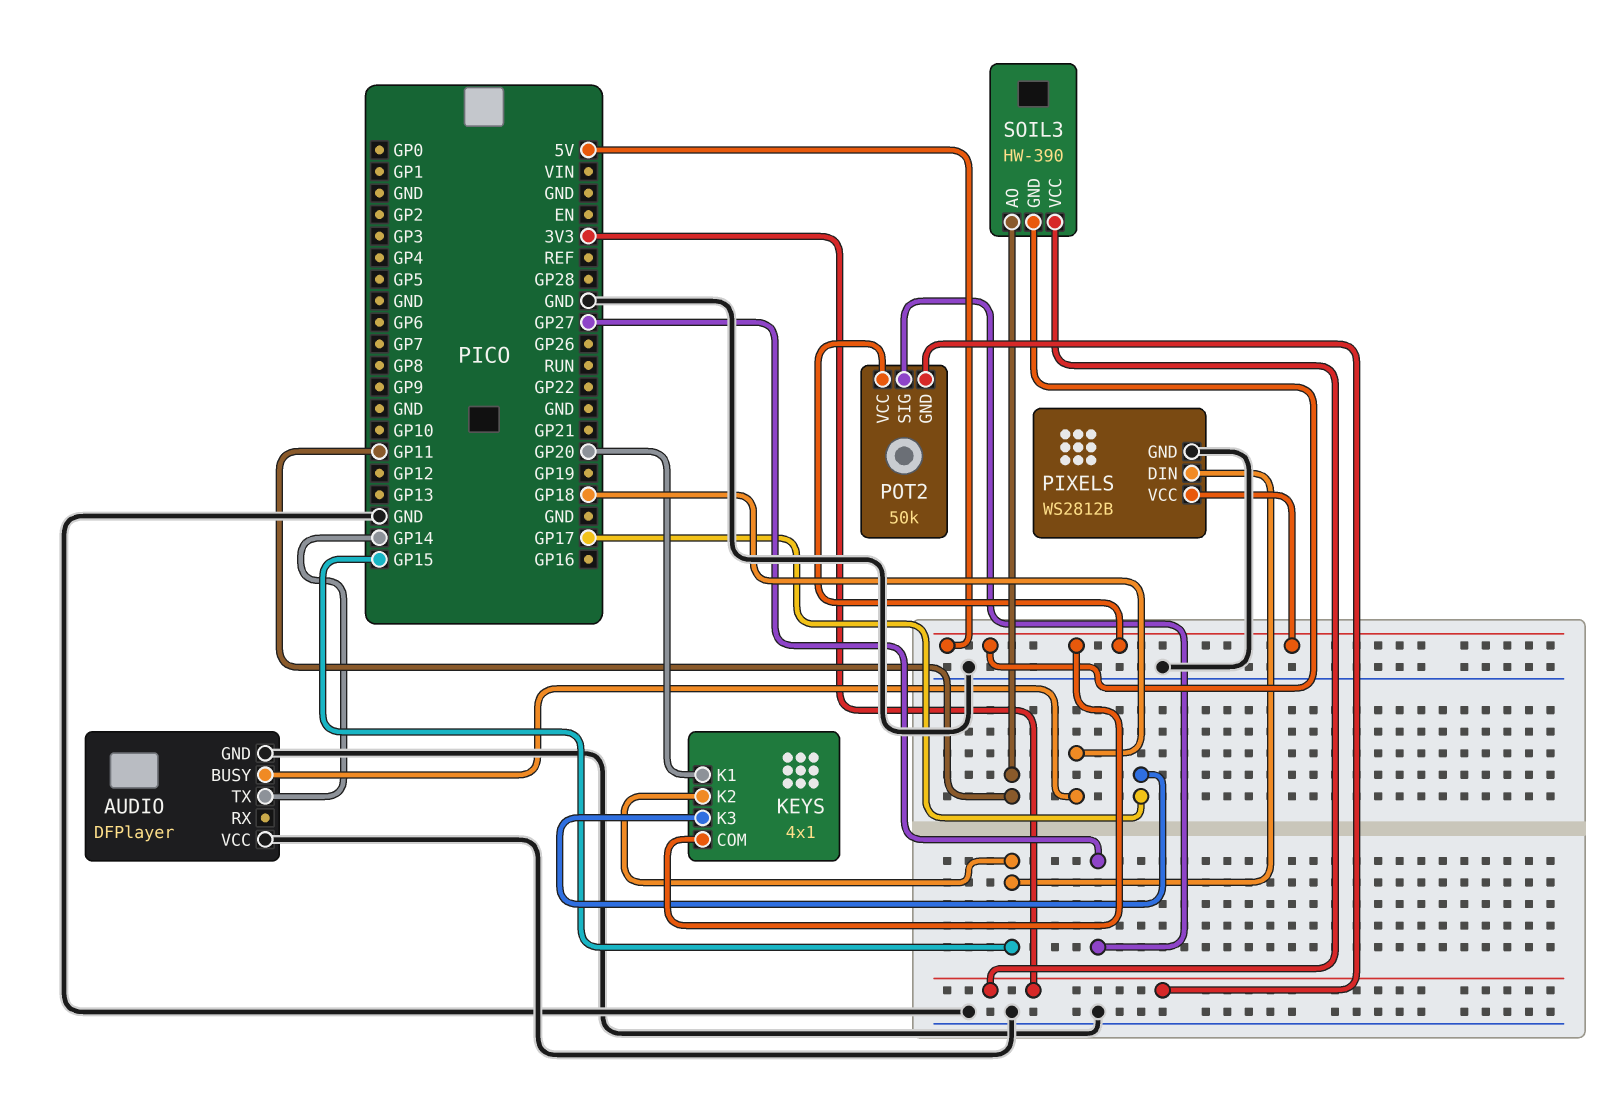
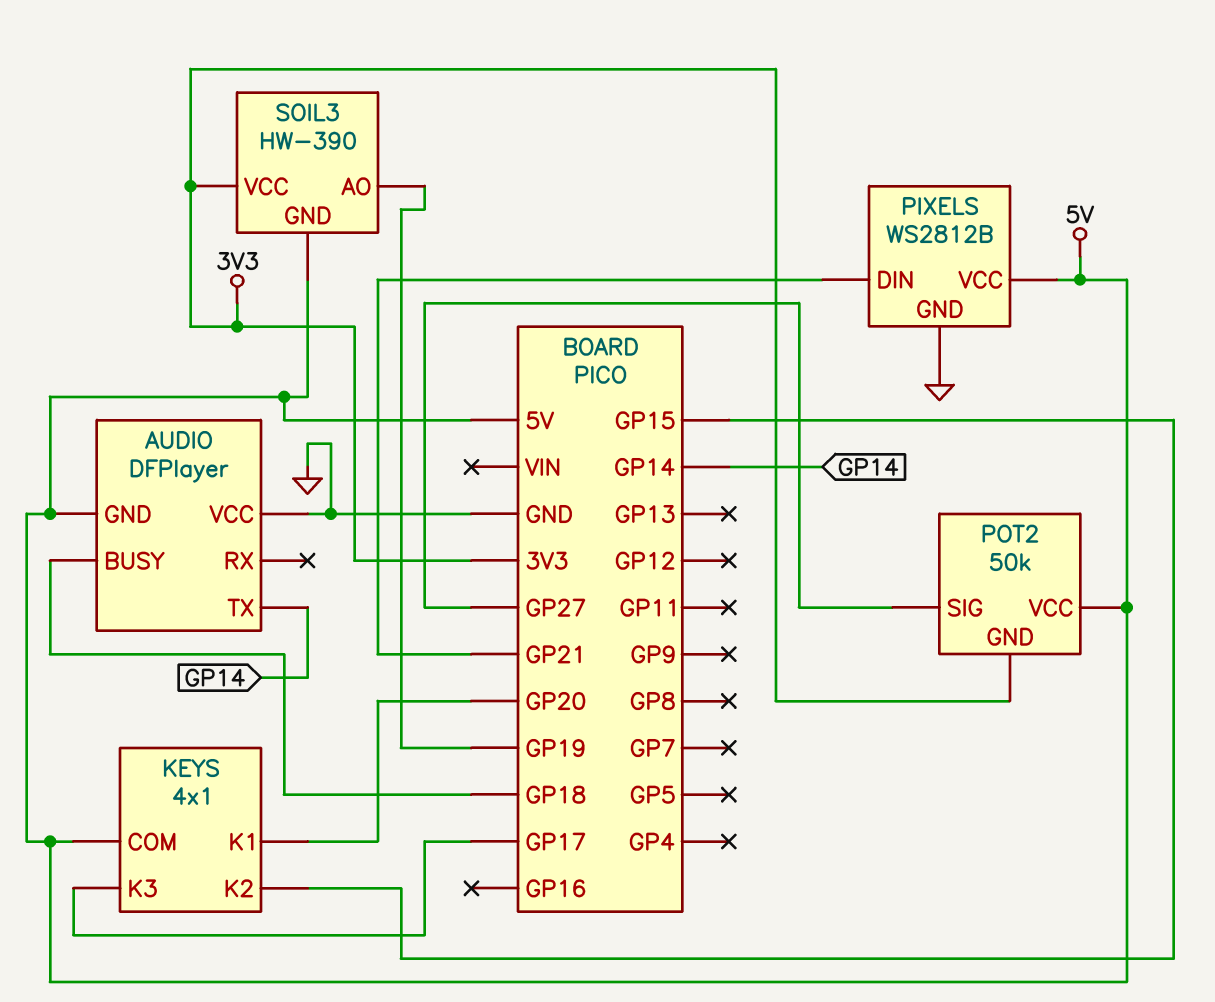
AUDIO pin GND: GND -> 5V
PIXELS pin DIN: GP15 -> GP21
SOIL3 pin AO: GP11 -> GP19

